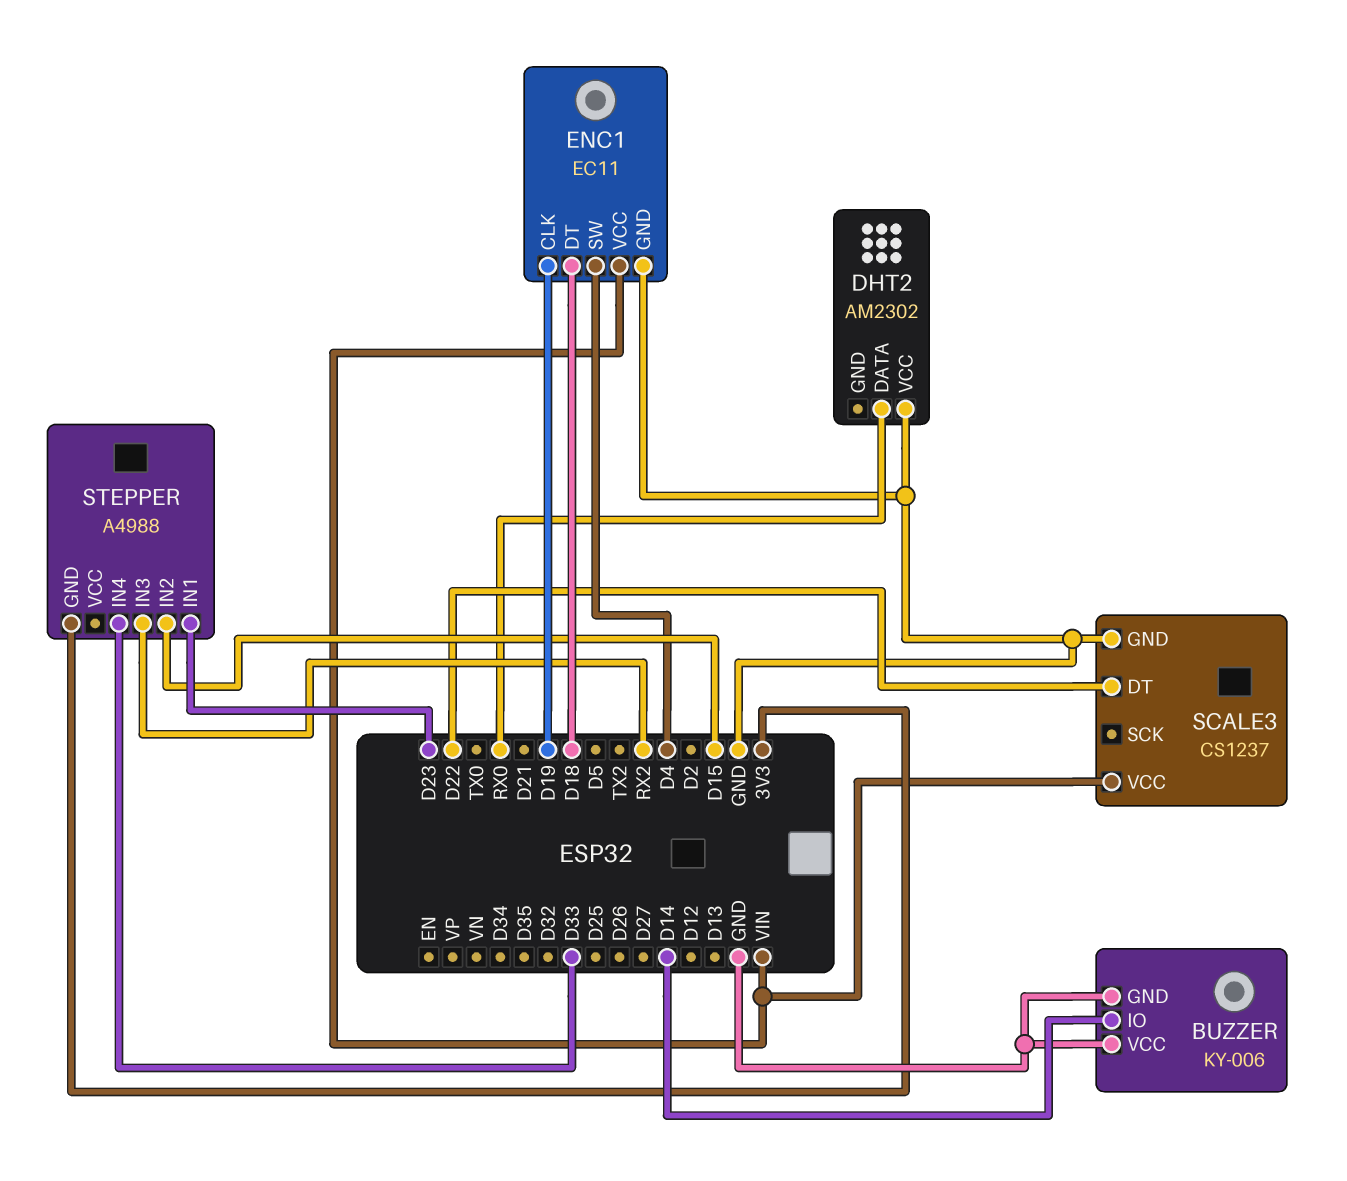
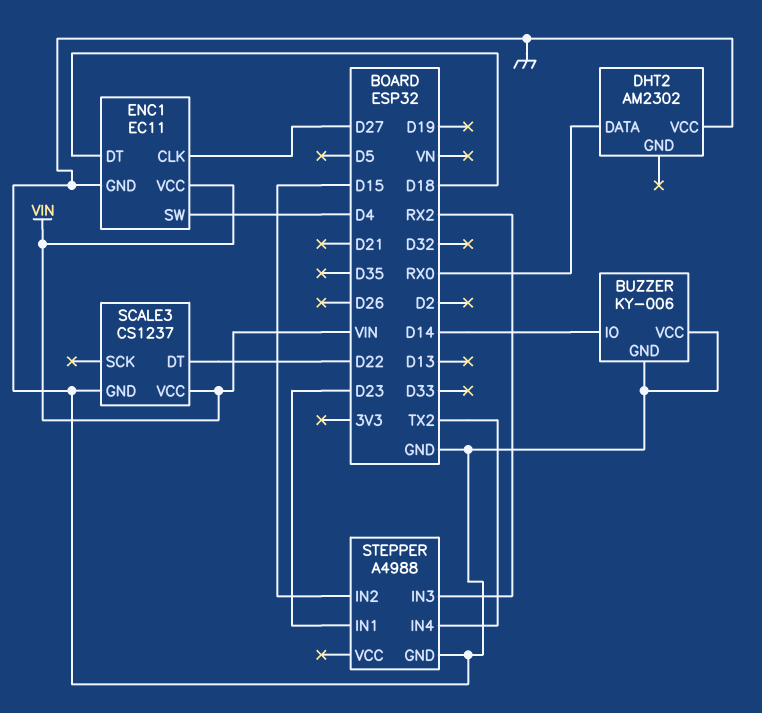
ENC1 pin CLK: D19 -> D27
STEPPER pin GND: 3V3 -> GND
STEPPER pin IN4: D33 -> TX2

